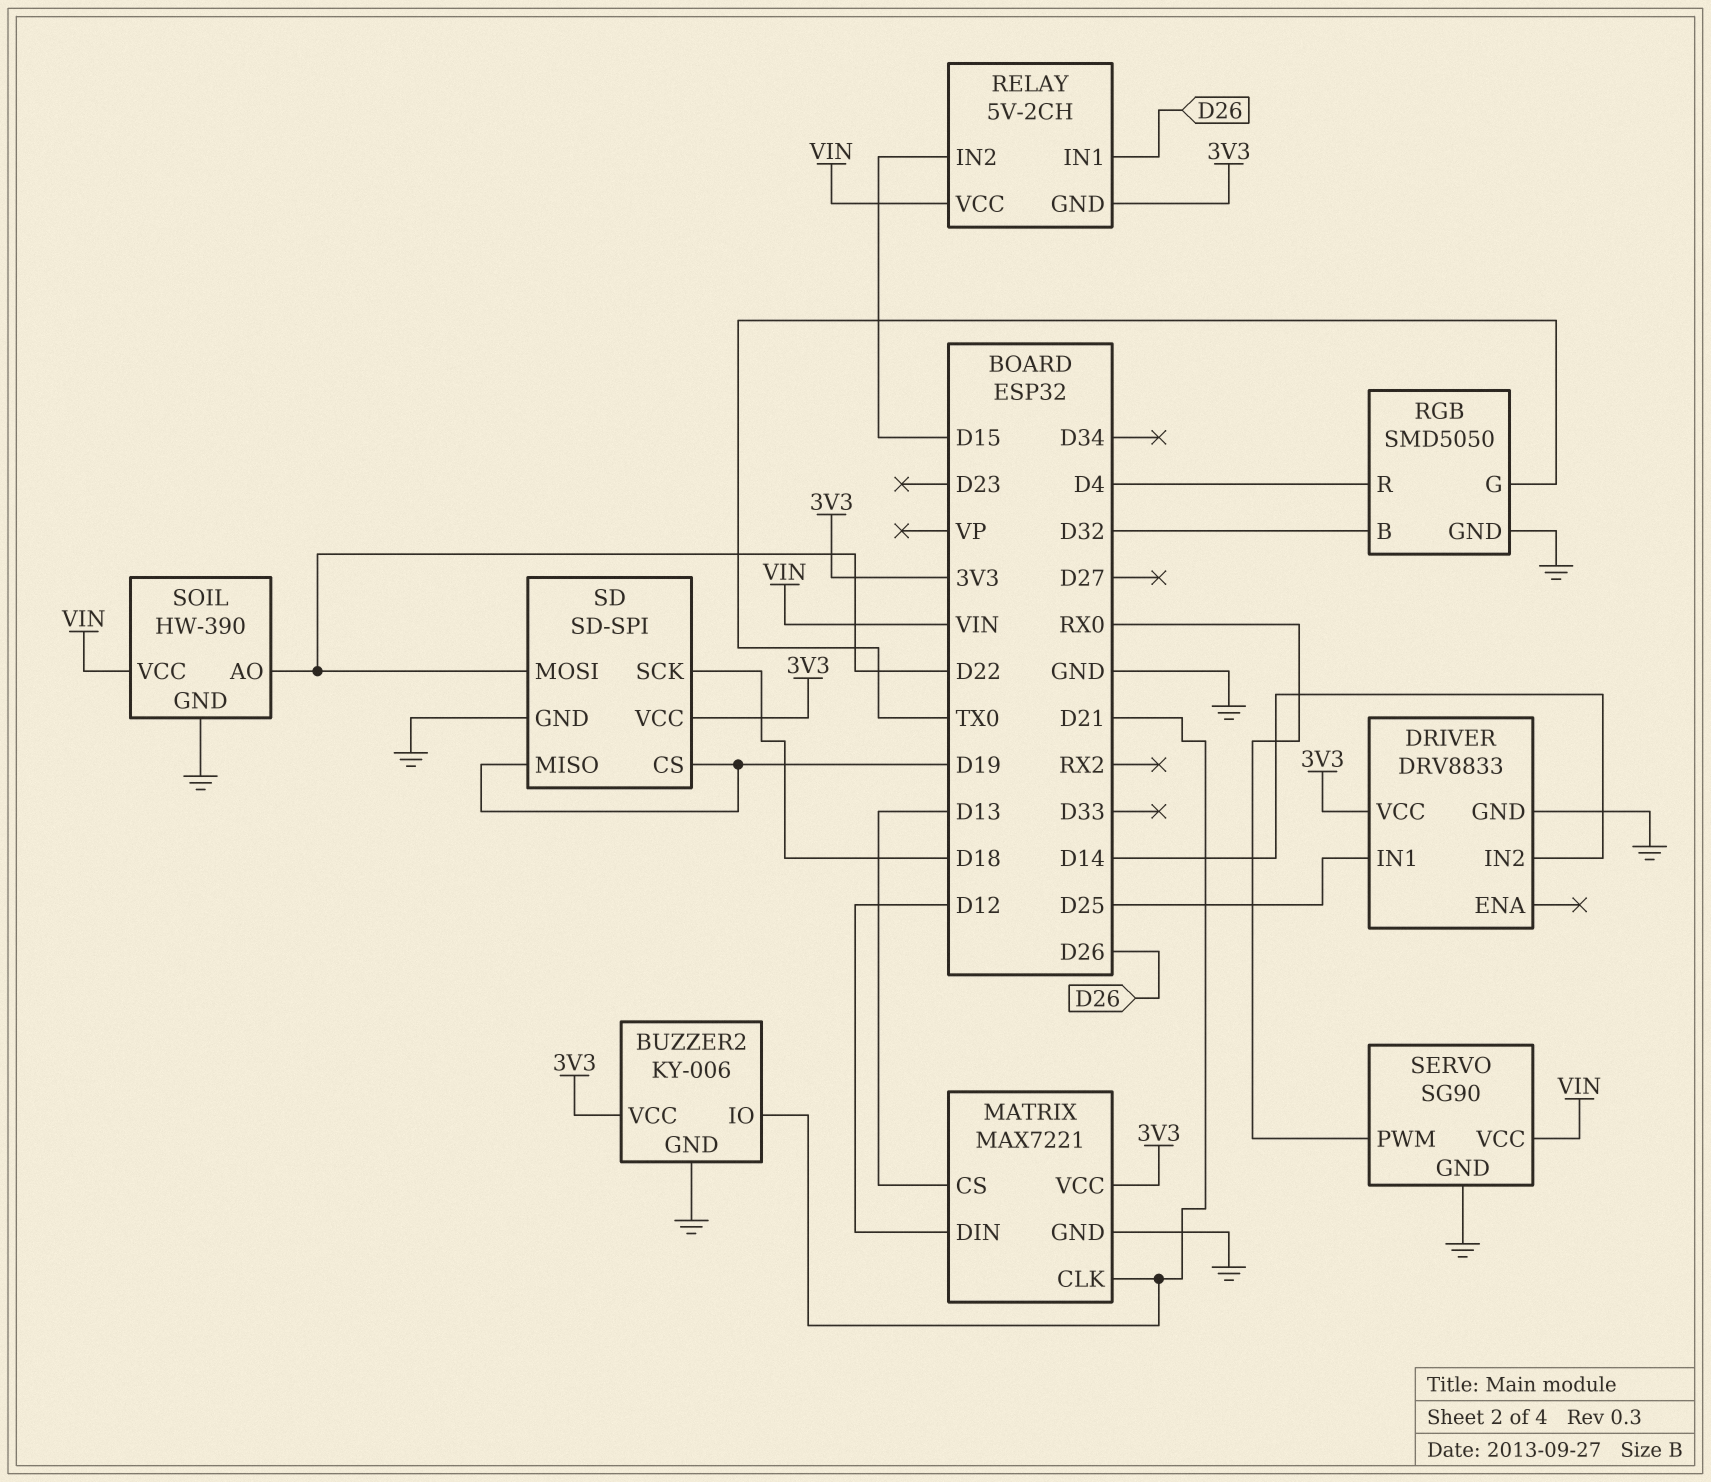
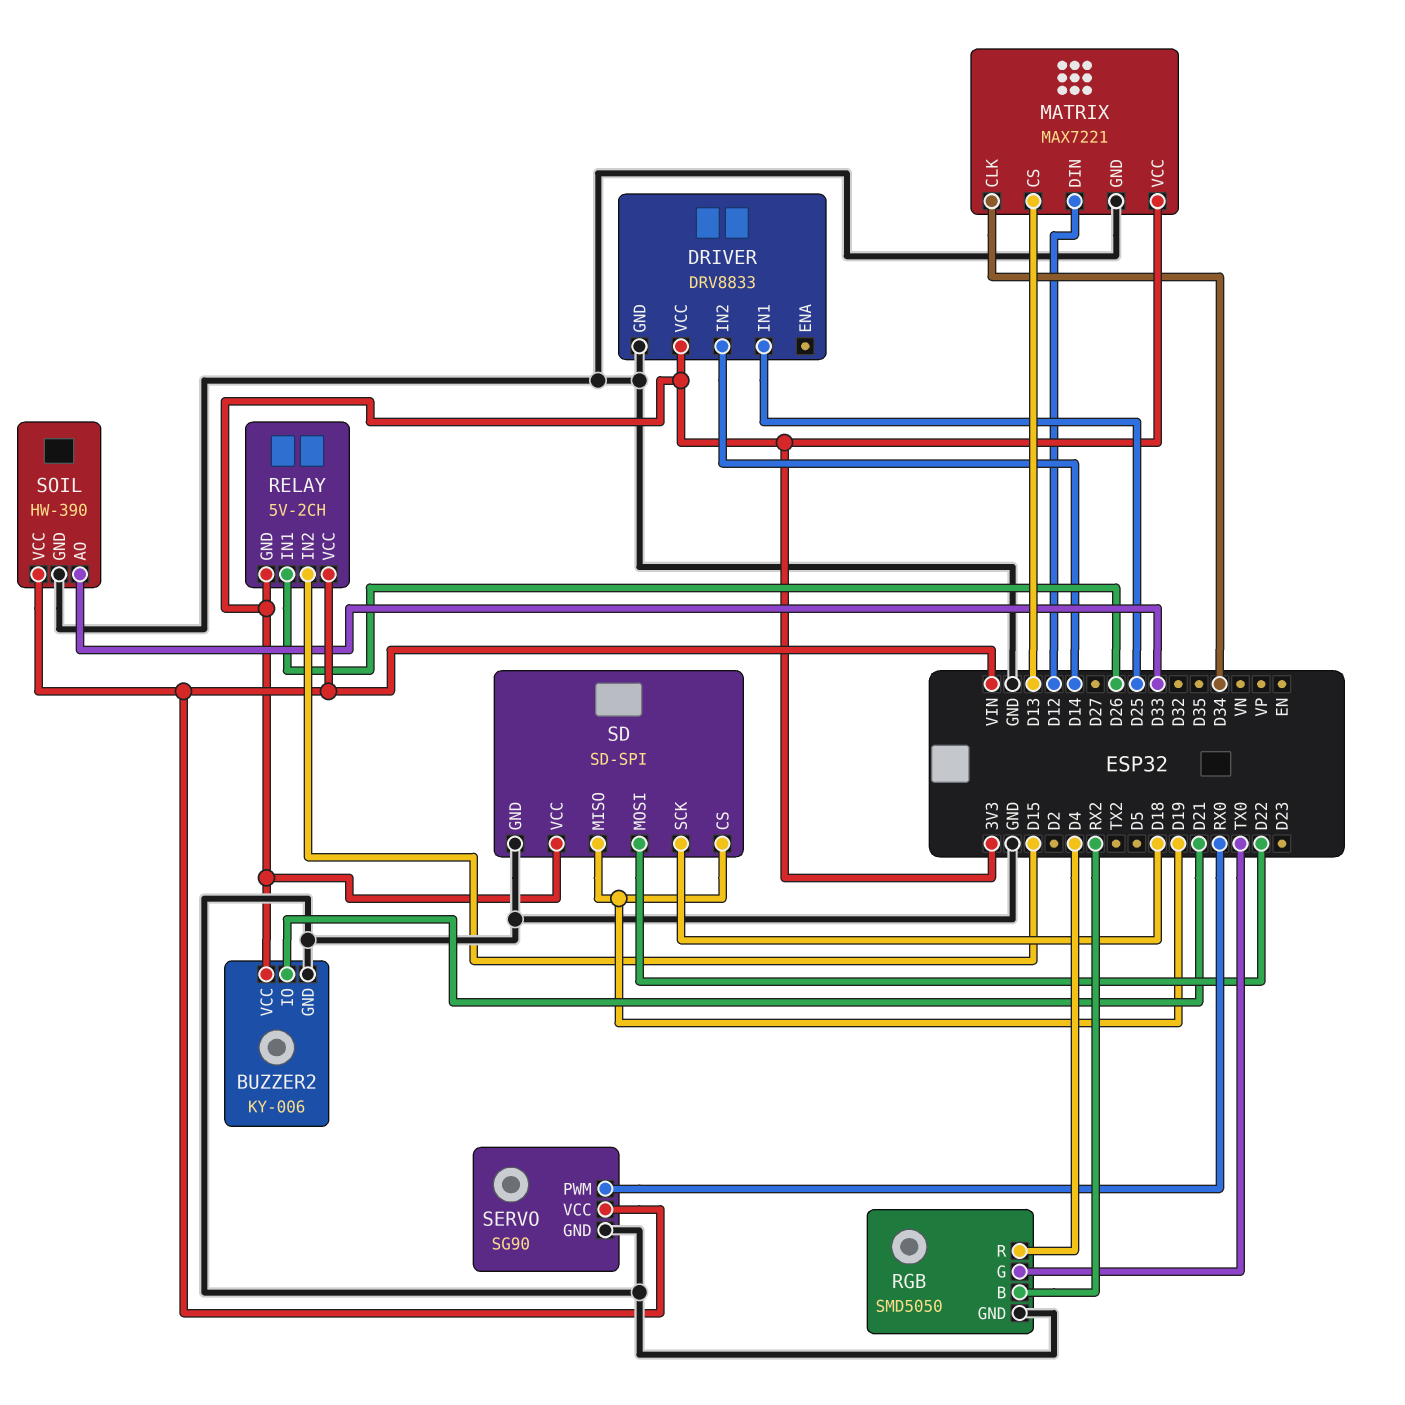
MATRIX pin CLK: D21 -> D34
RGB pin B: D32 -> RX2
SOIL pin AO: D22 -> D33

